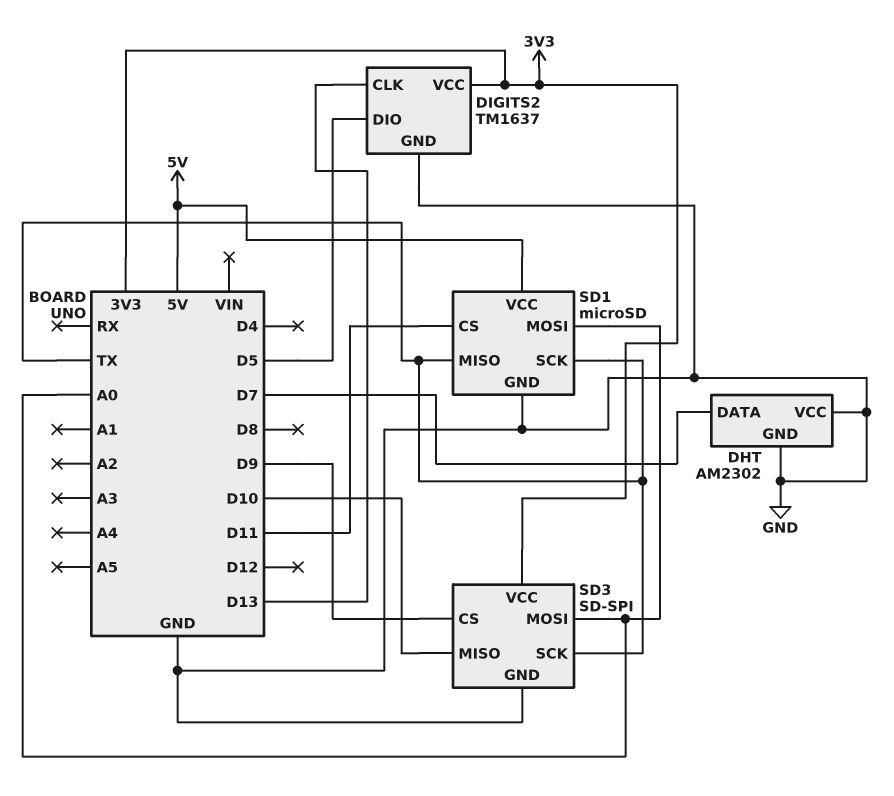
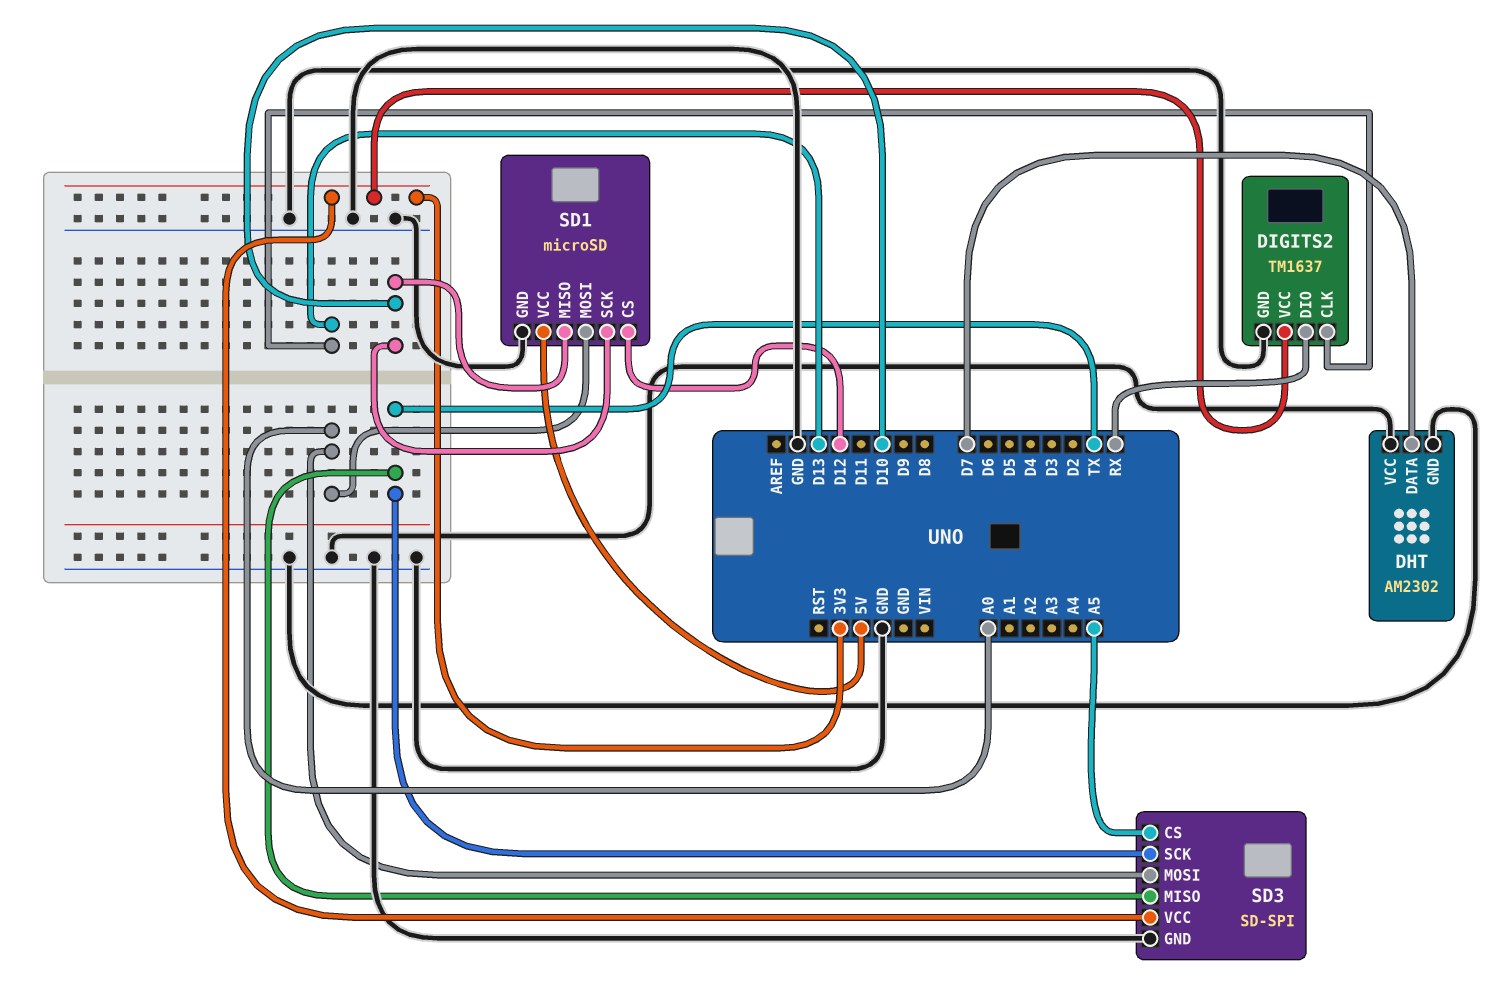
DIGITS2 pin DIO: D5 -> RX
SD1 pin CS: D11 -> D12
SD1 pin MISO: TX -> D10
SD1 pin SCK: TX -> D10
SD3 pin CS: D9 -> A5
SD3 pin MISO: D10 -> TX

